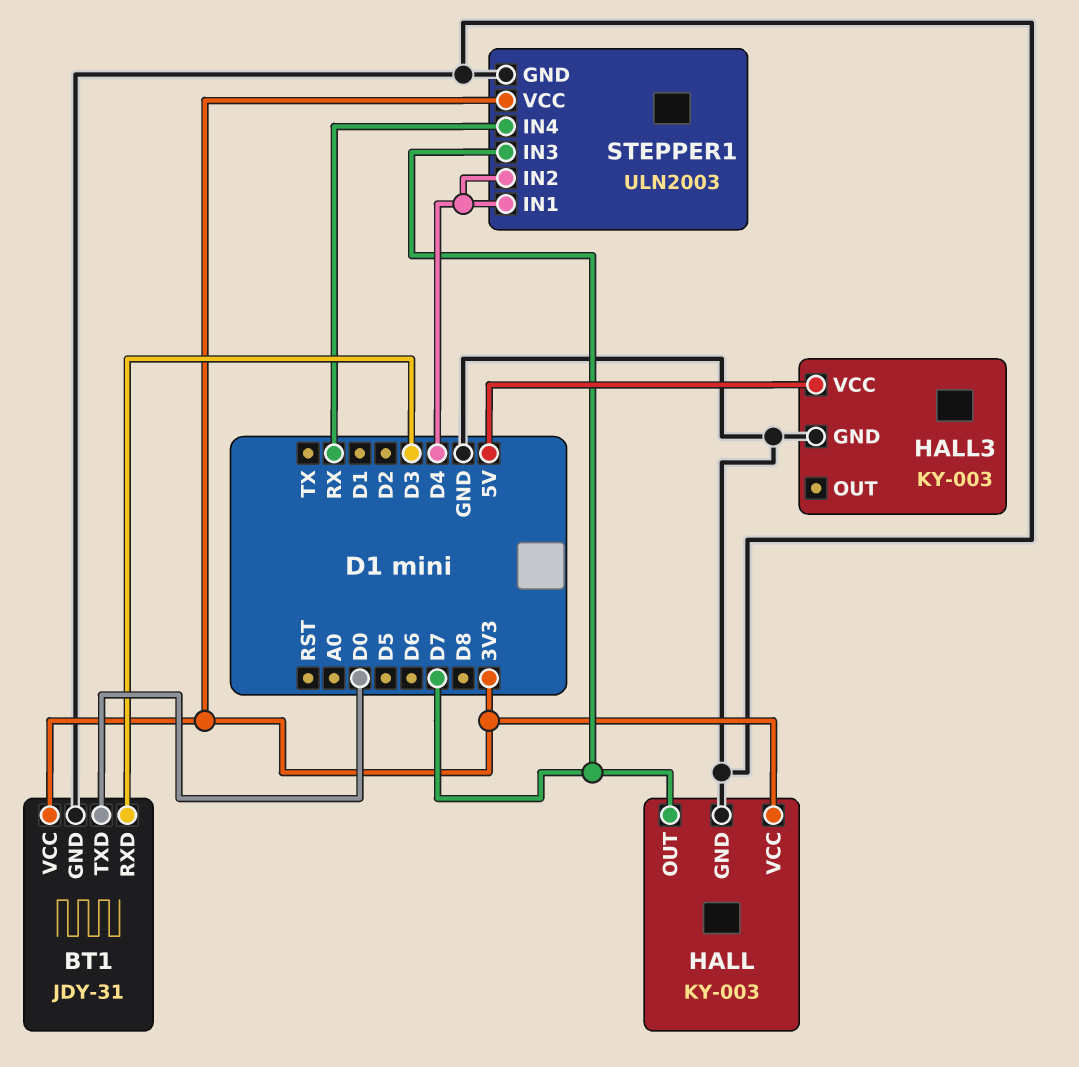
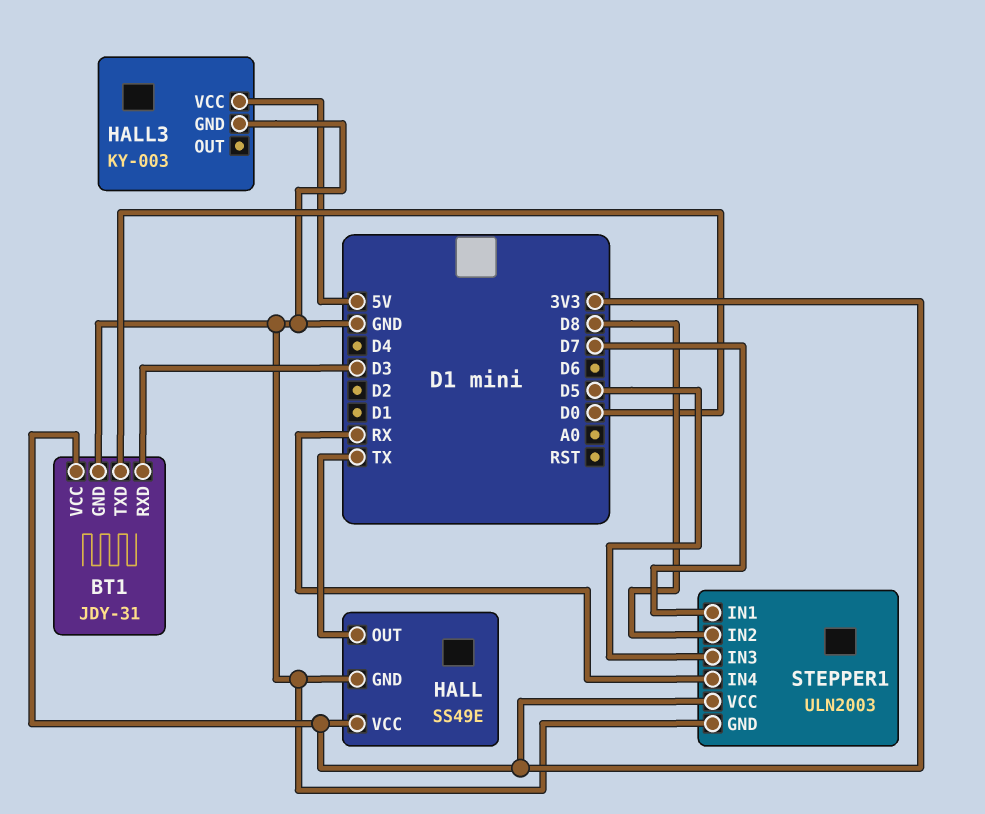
HALL: KY-003 -> SS49E
HALL pin OUT: D7 -> TX
STEPPER1 pin IN1: D4 -> D7
STEPPER1 pin IN2: D4 -> D8
STEPPER1 pin IN3: D7 -> D5

